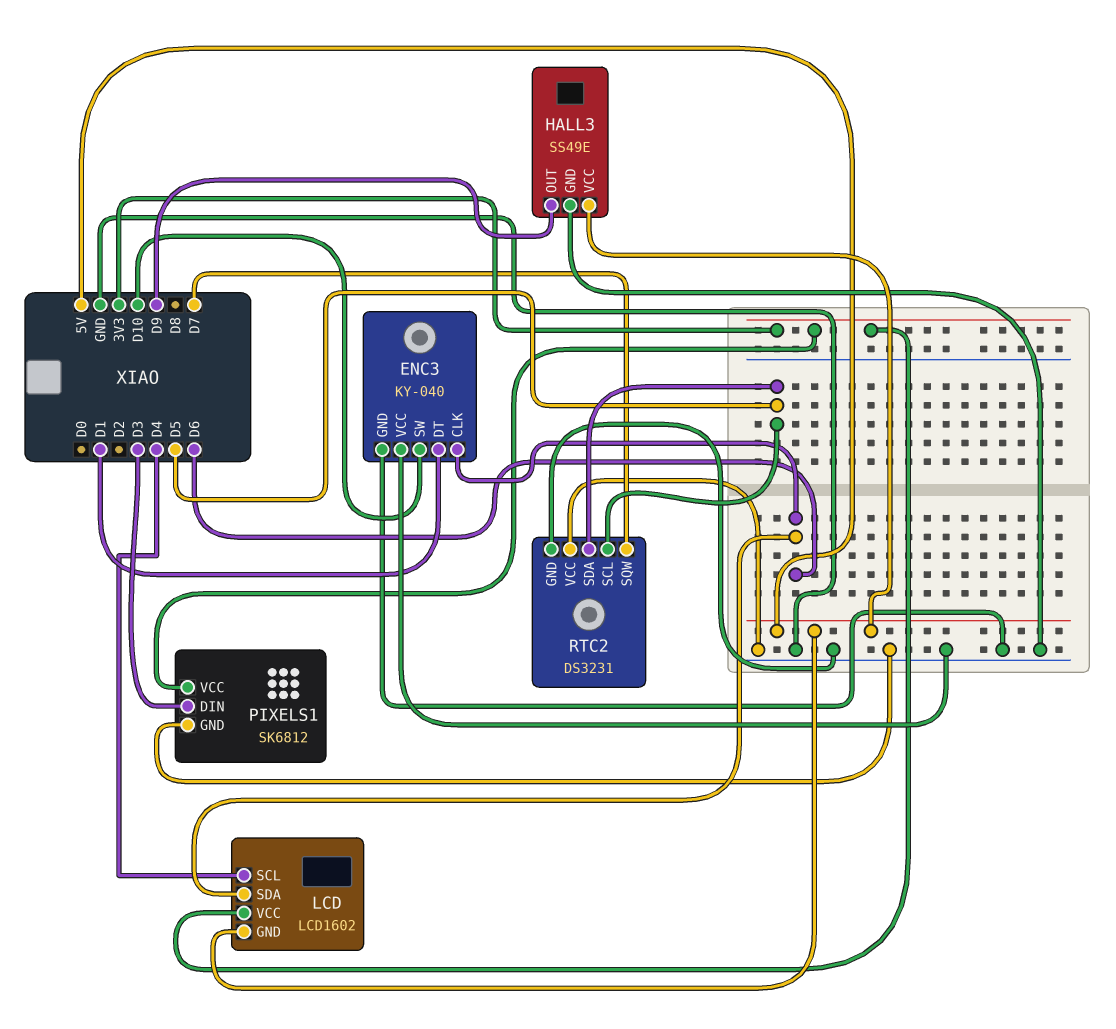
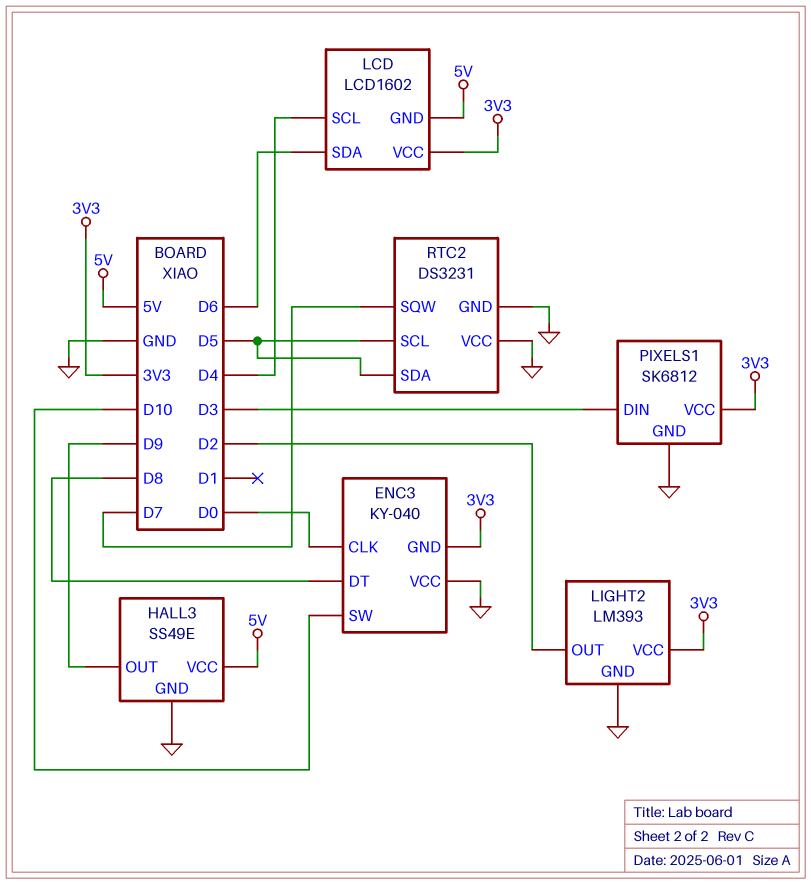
ENC3 pin CLK: D6 -> D0
ENC3 pin DT: D1 -> D8
ENC3 pin GND: GND -> 3V3
LIGHT2: none -> LM393
LIGHT2 pin GND: none -> GND
LIGHT2 pin OUT: none -> D2
LIGHT2 pin VCC: none -> 3V3

